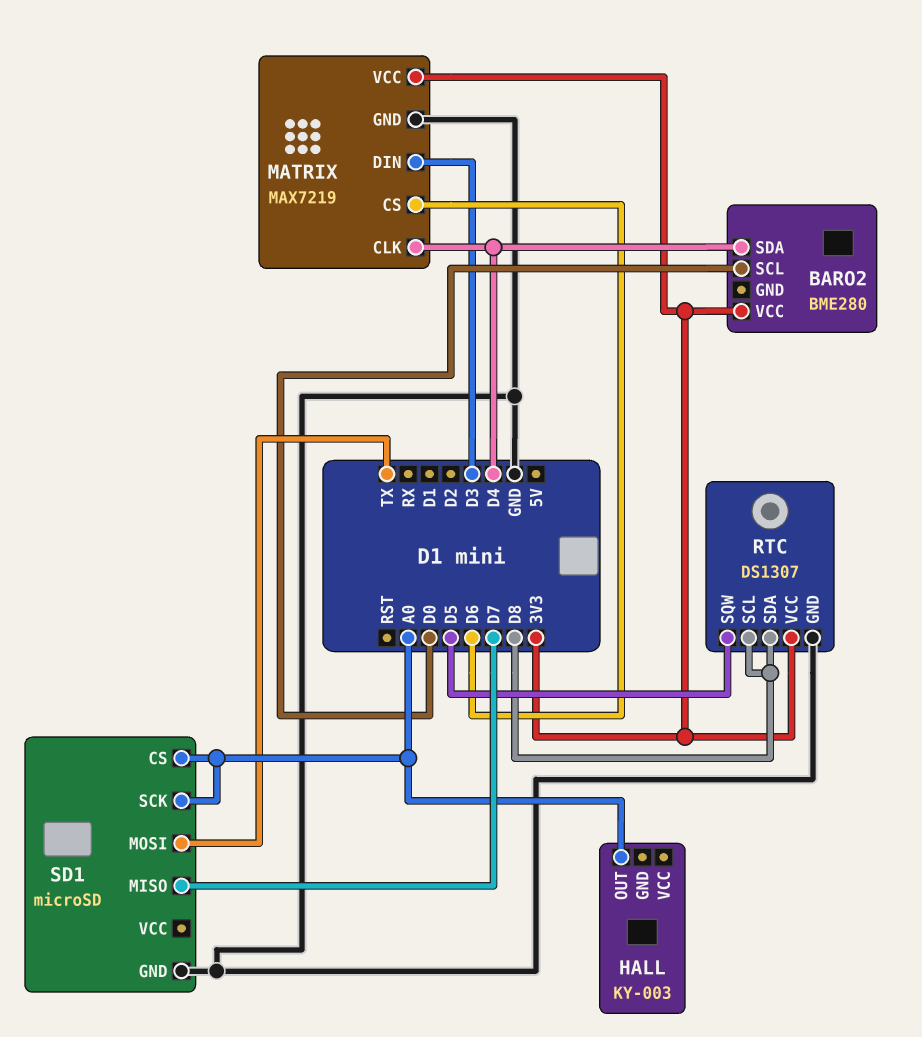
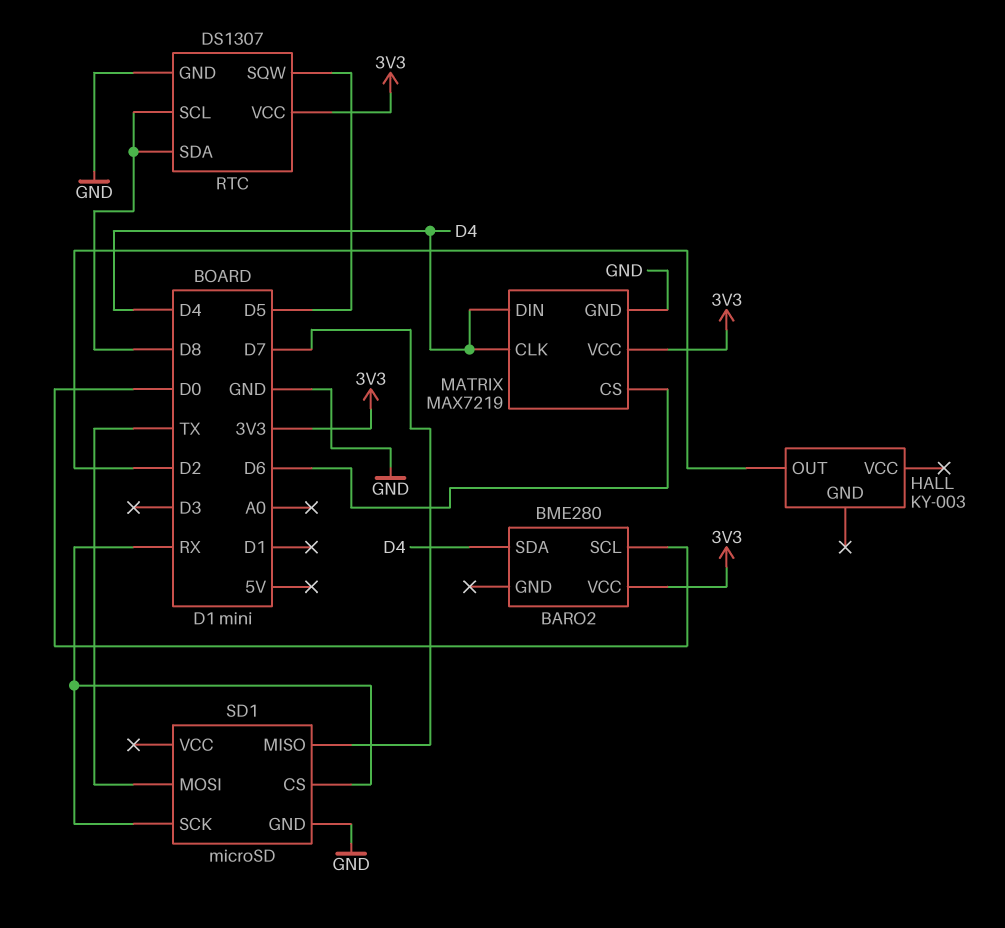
HALL pin OUT: A0 -> D2
MATRIX pin DIN: D3 -> D4
SD1 pin CS: A0 -> RX
SD1 pin SCK: A0 -> RX

